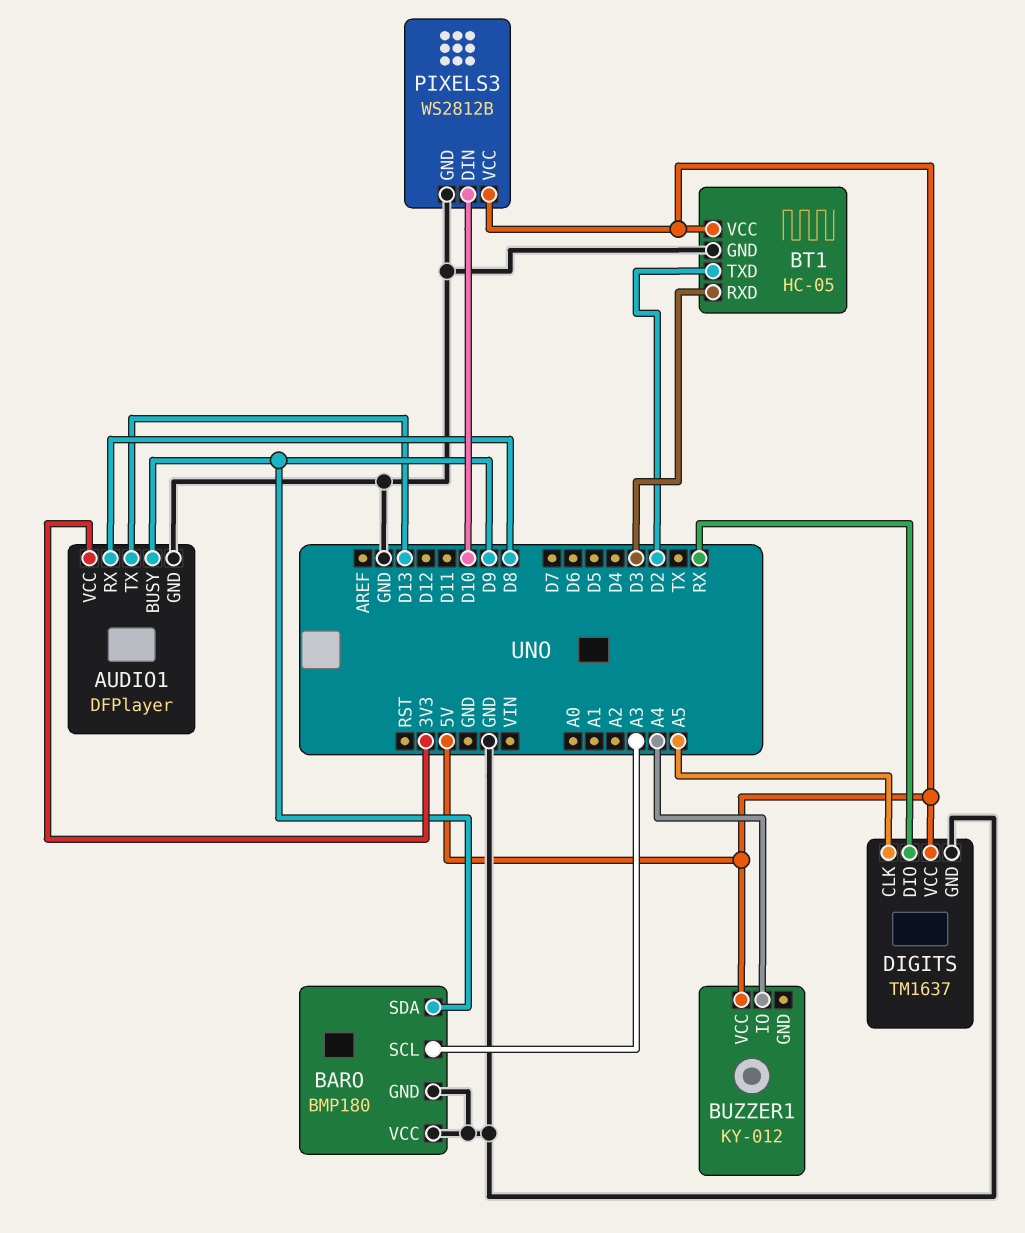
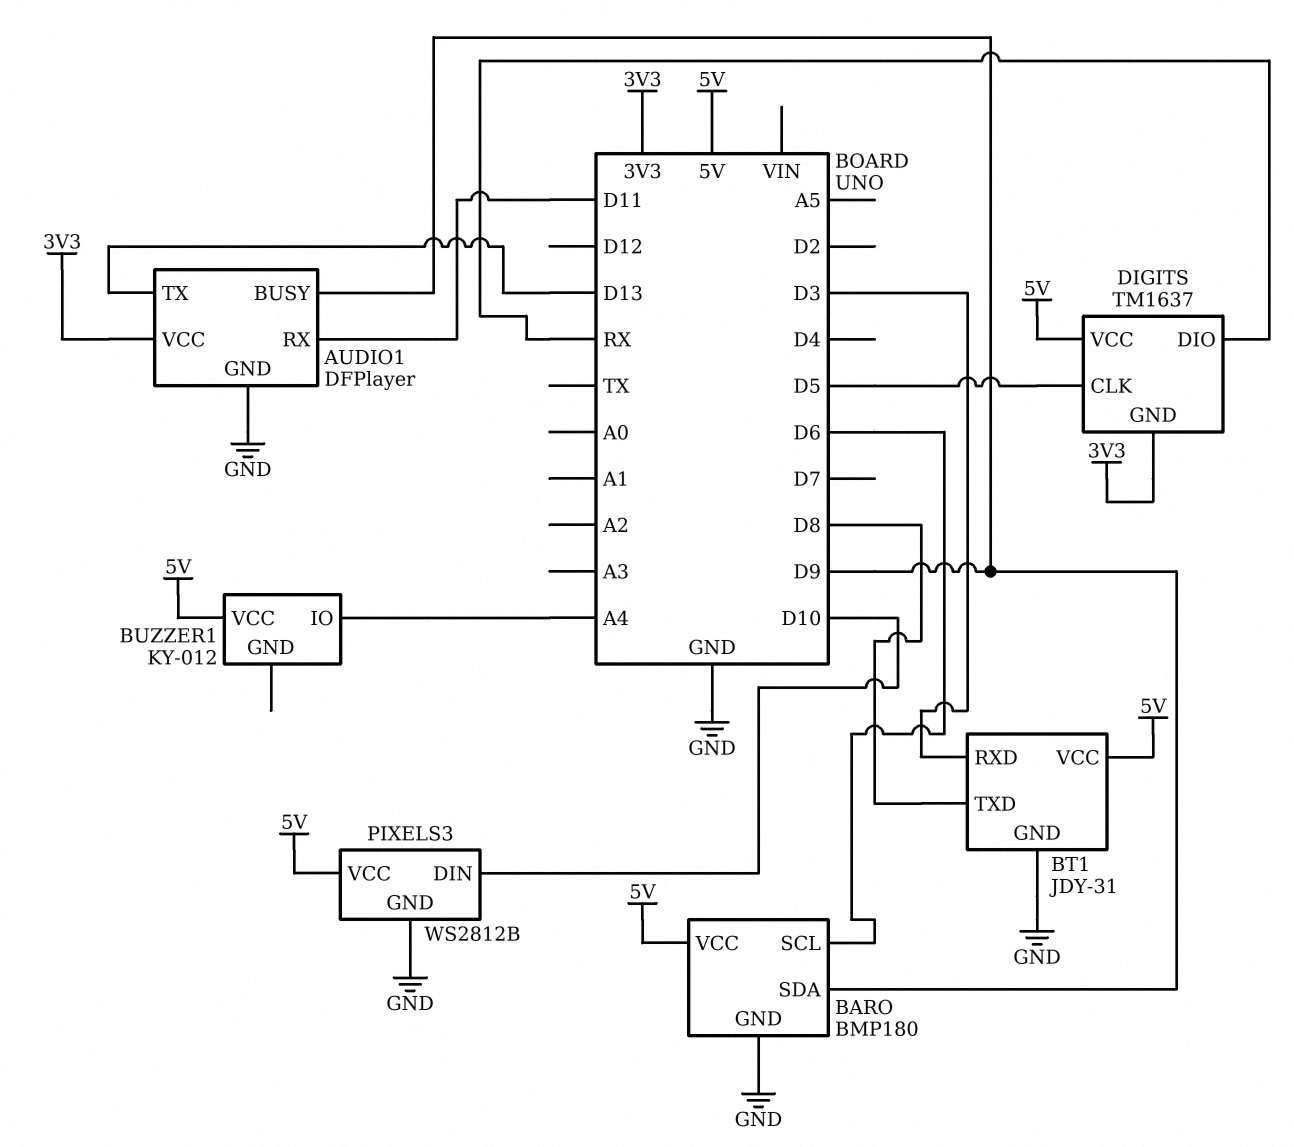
AUDIO1 pin RX: D8 -> D11
BARO pin SCL: A3 -> D6
BARO pin VCC: GND -> 5V
BT1: HC-05 -> JDY-31
BT1 pin TXD: D2 -> D8
DIGITS pin CLK: A5 -> D5
DIGITS pin GND: GND -> 3V3

